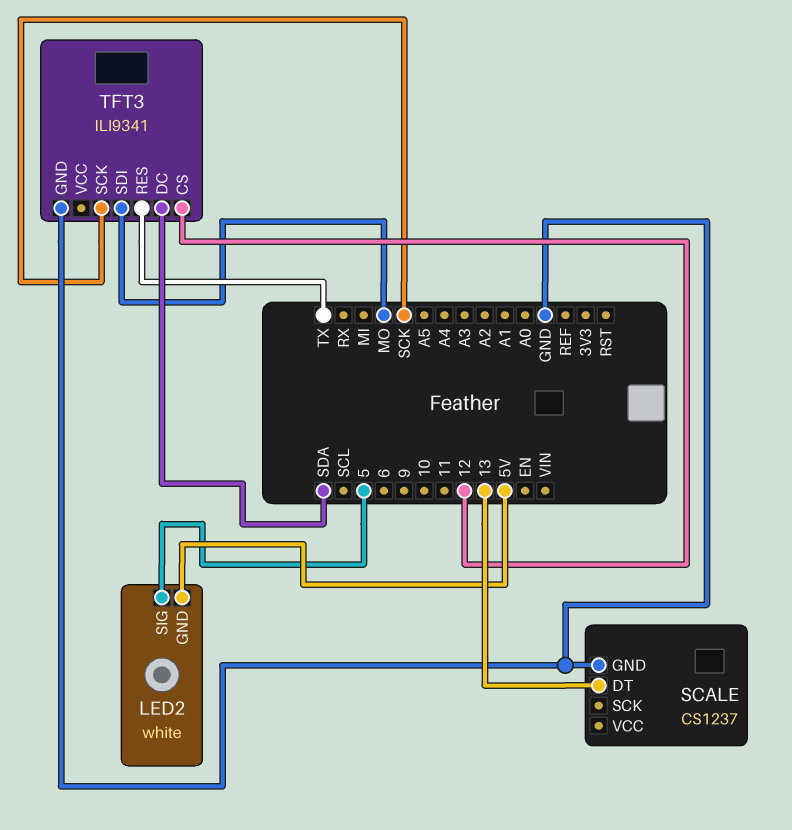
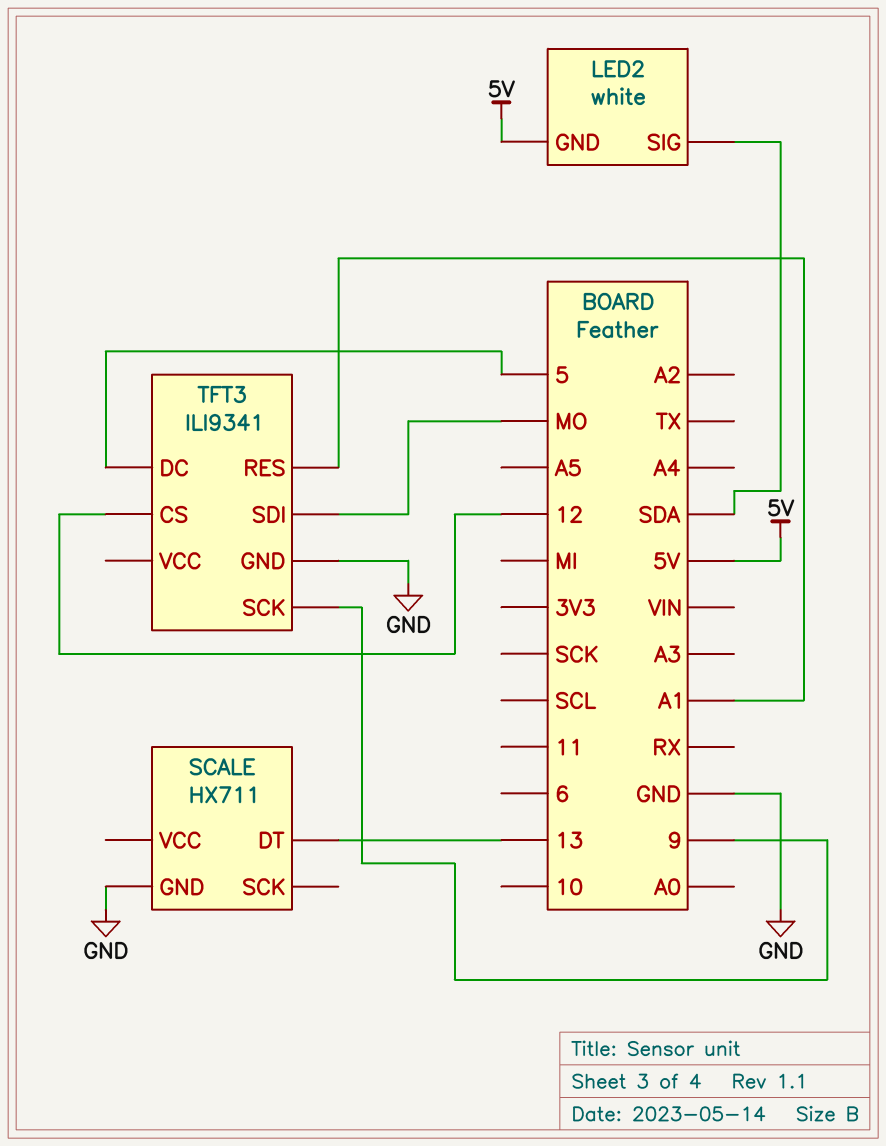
LED2 pin SIG: 5 -> SDA
SCALE: CS1237 -> HX711
TFT3 pin DC: SDA -> 5
TFT3 pin RES: TX -> A1
TFT3 pin SCK: SCK -> 9

